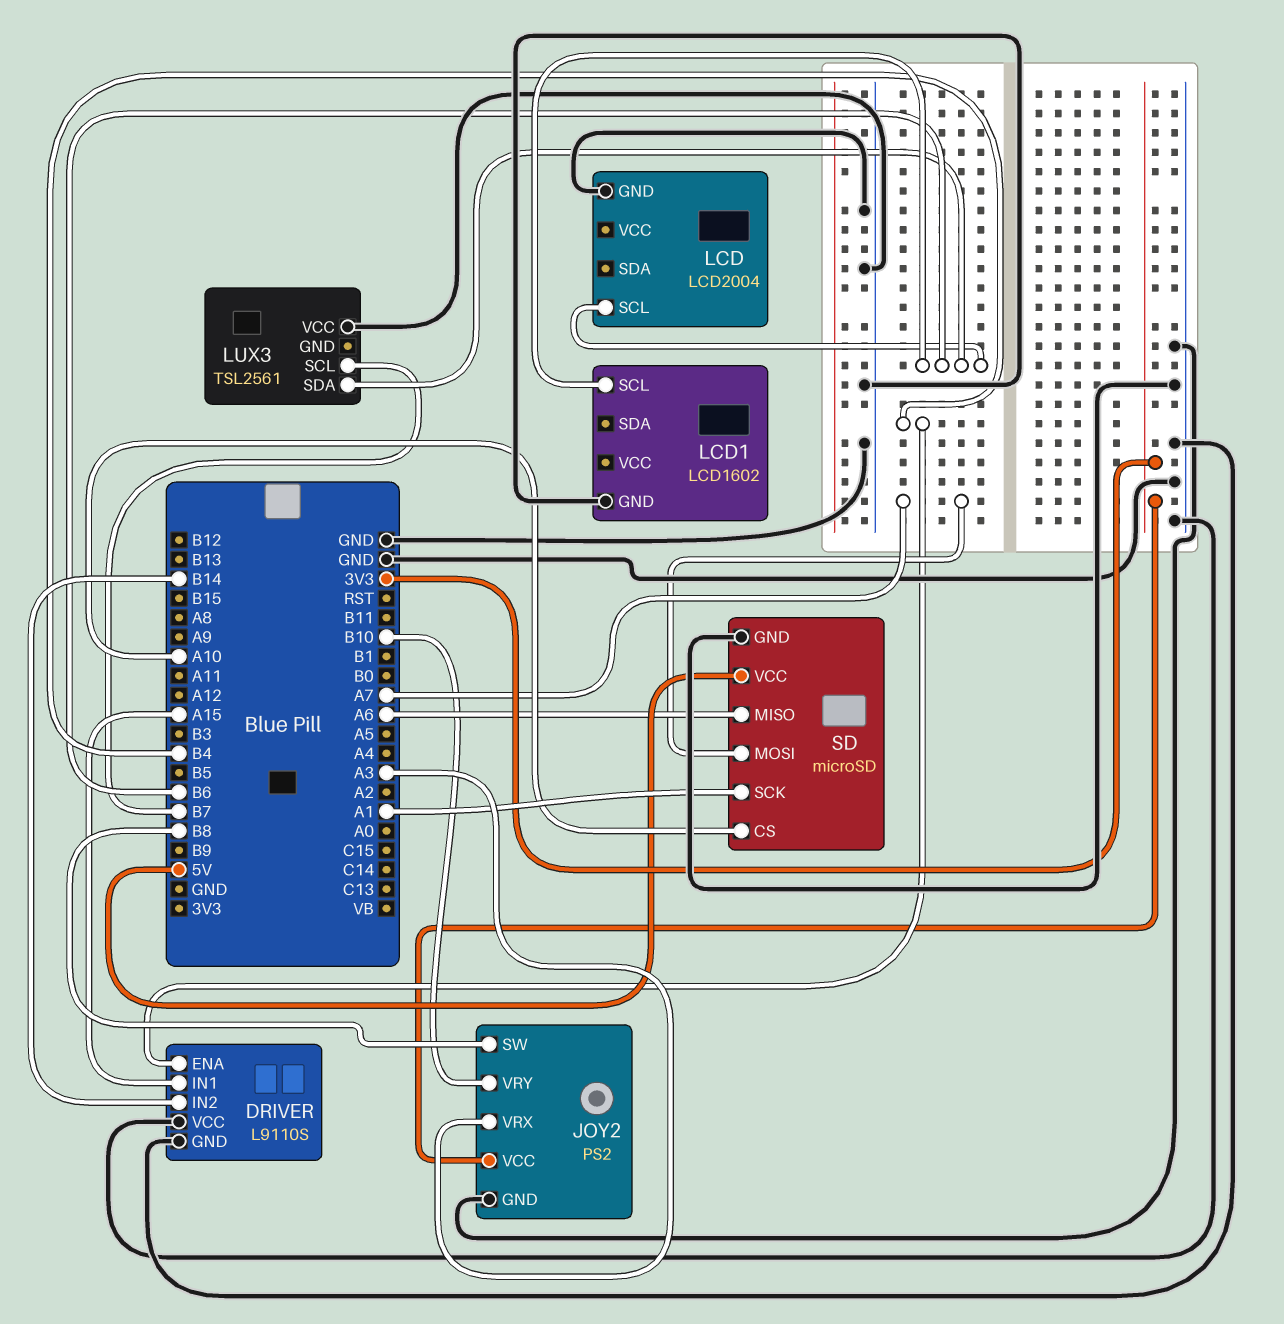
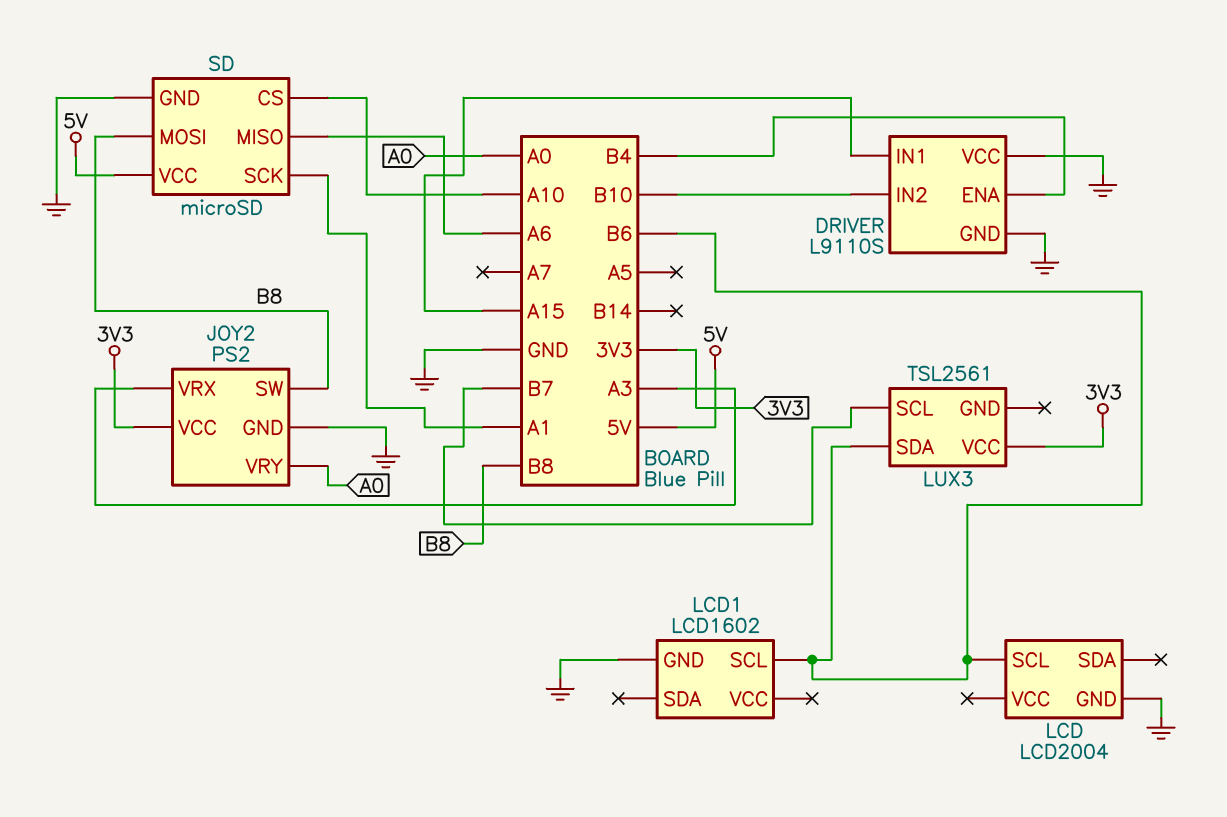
DRIVER pin IN2: B14 -> B10
JOY2 pin VRY: B10 -> A0
LUX3 pin VCC: GND -> 3V3
SD pin MOSI: A7 -> B8

